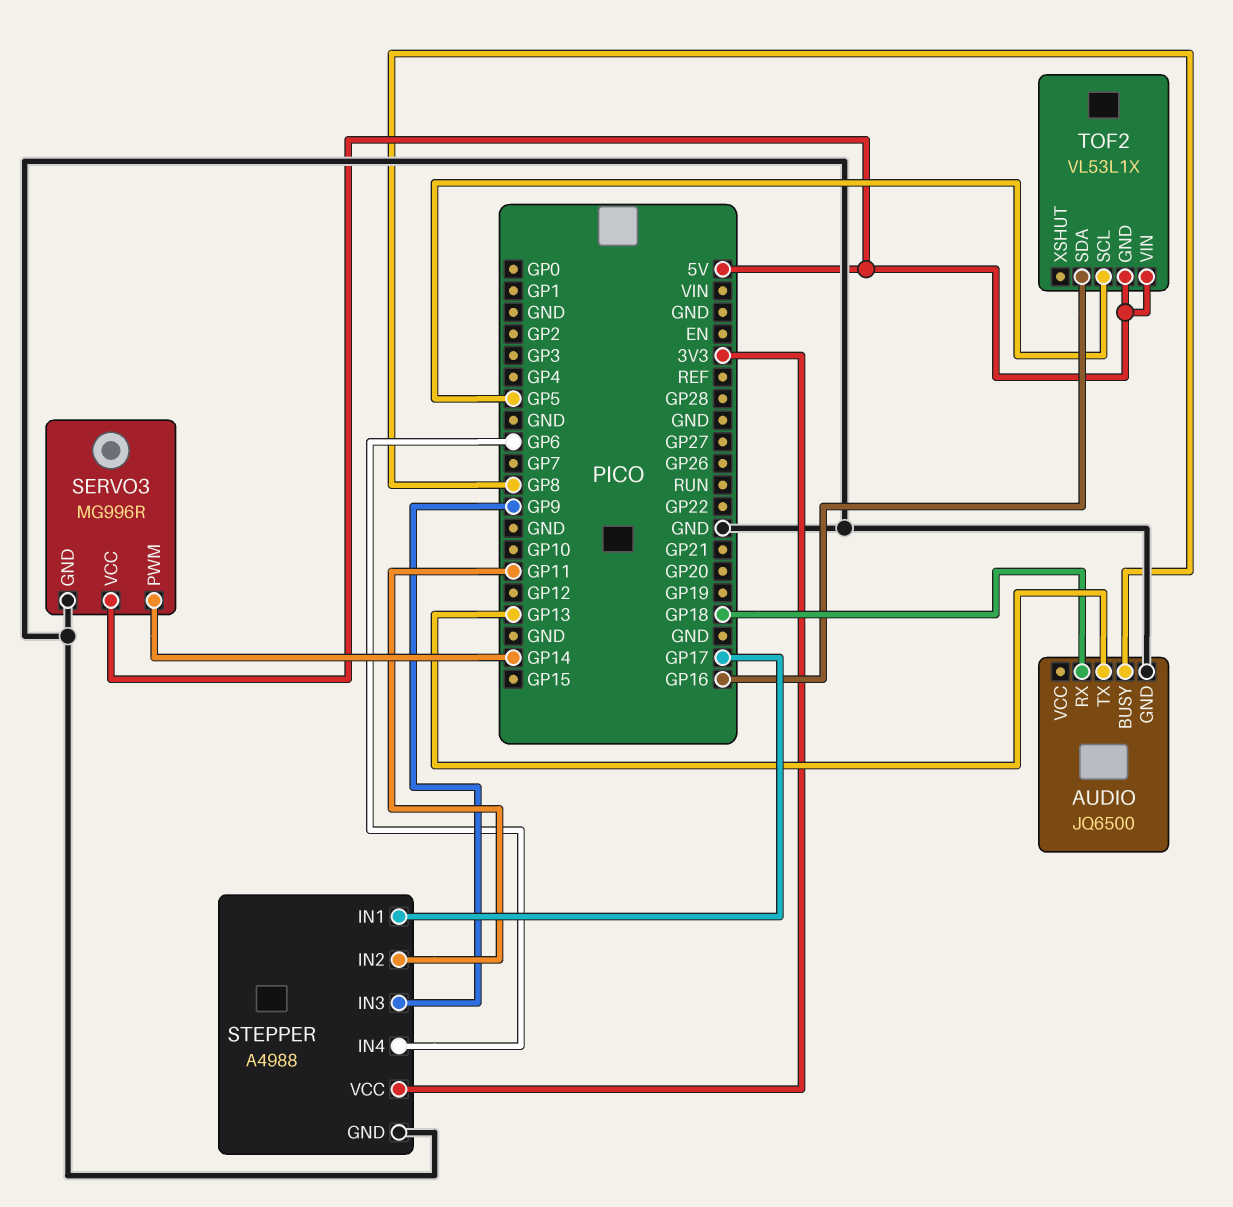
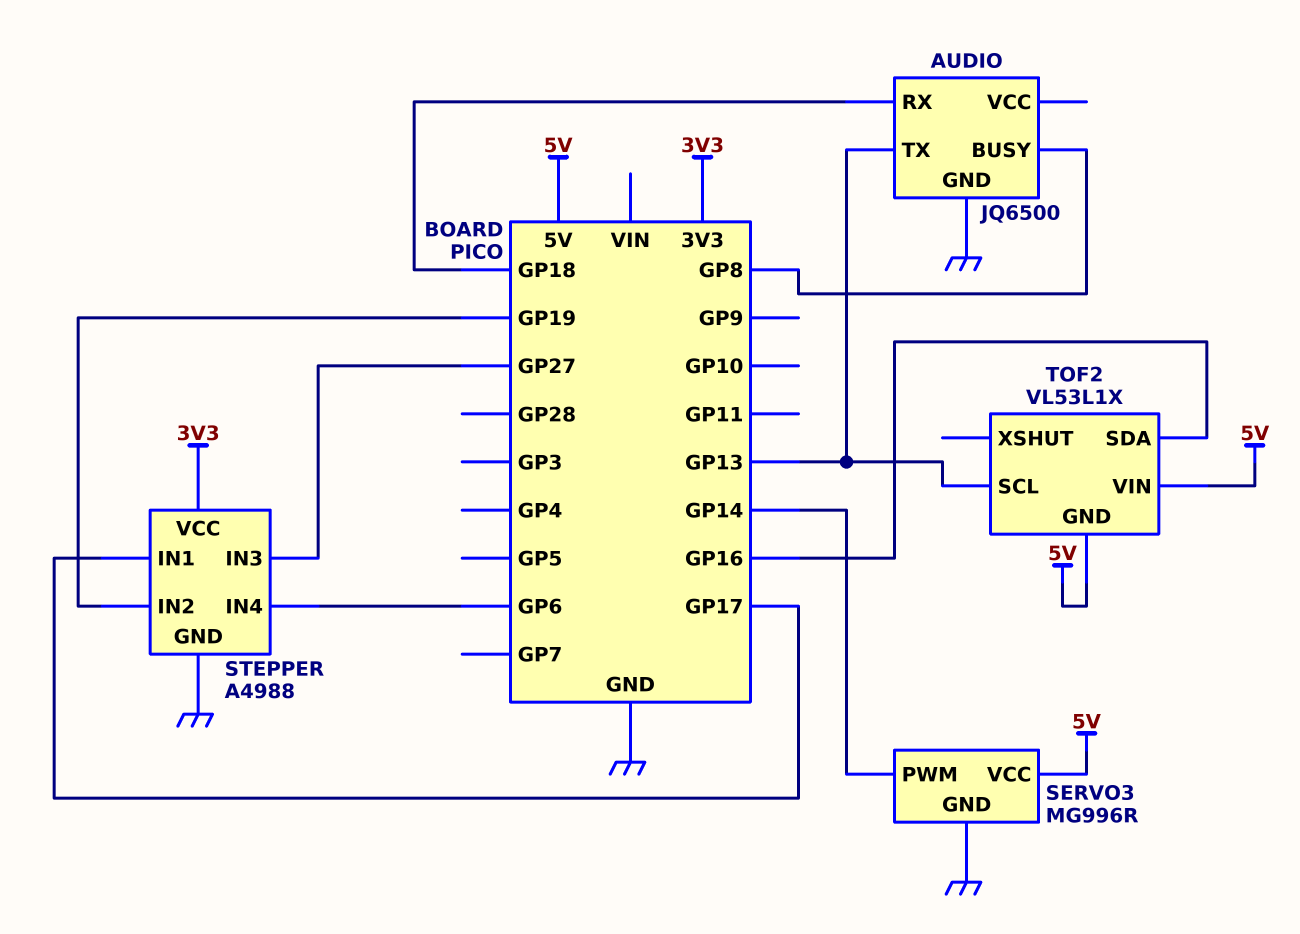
STEPPER pin IN2: GP11 -> GP19
STEPPER pin IN3: GP9 -> GP27
TOF2 pin SCL: GP5 -> GP13

